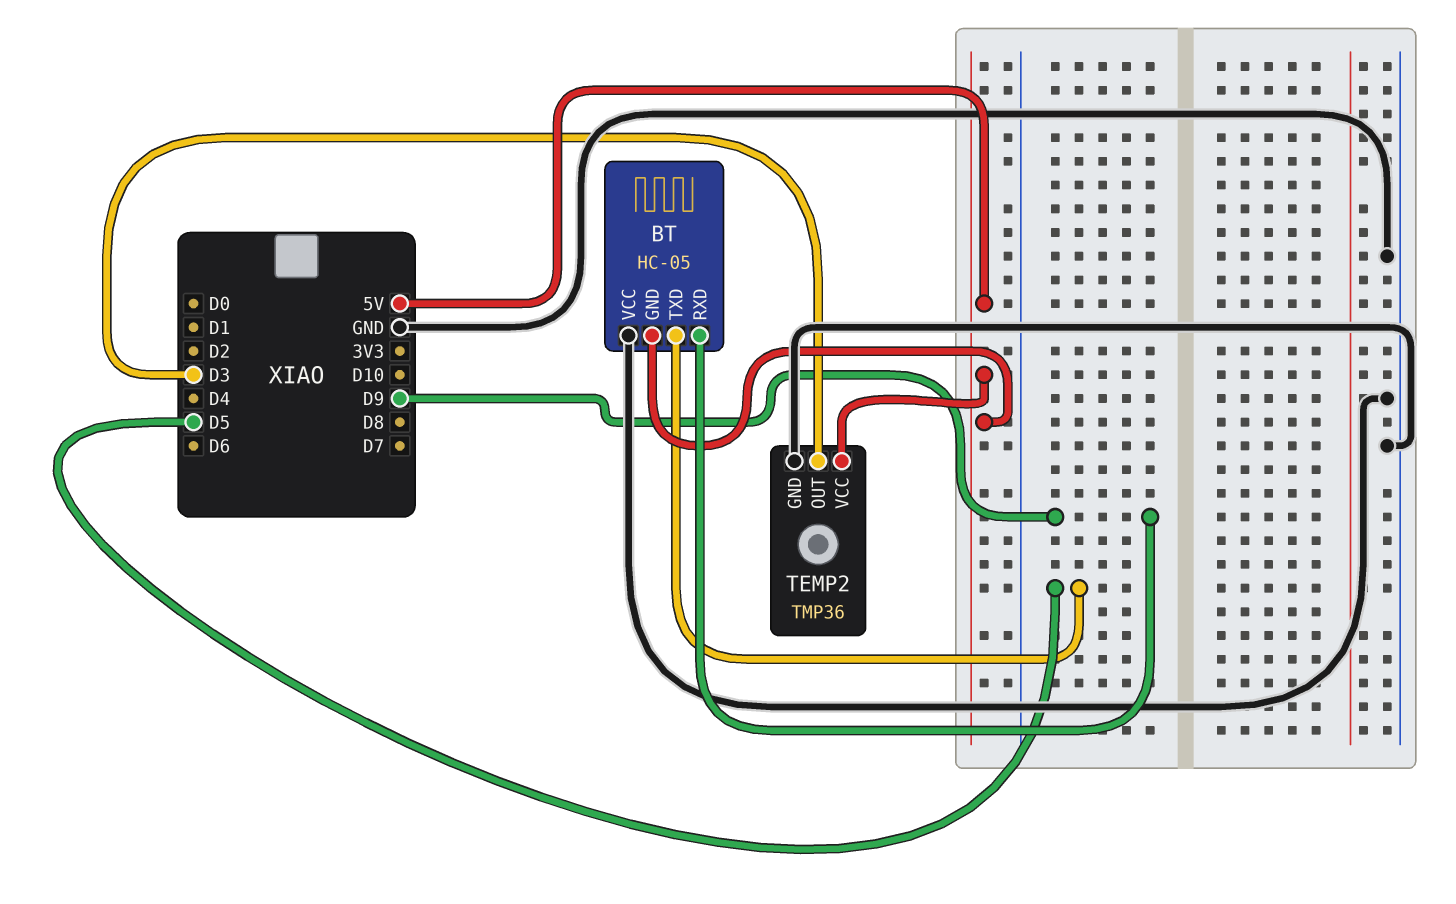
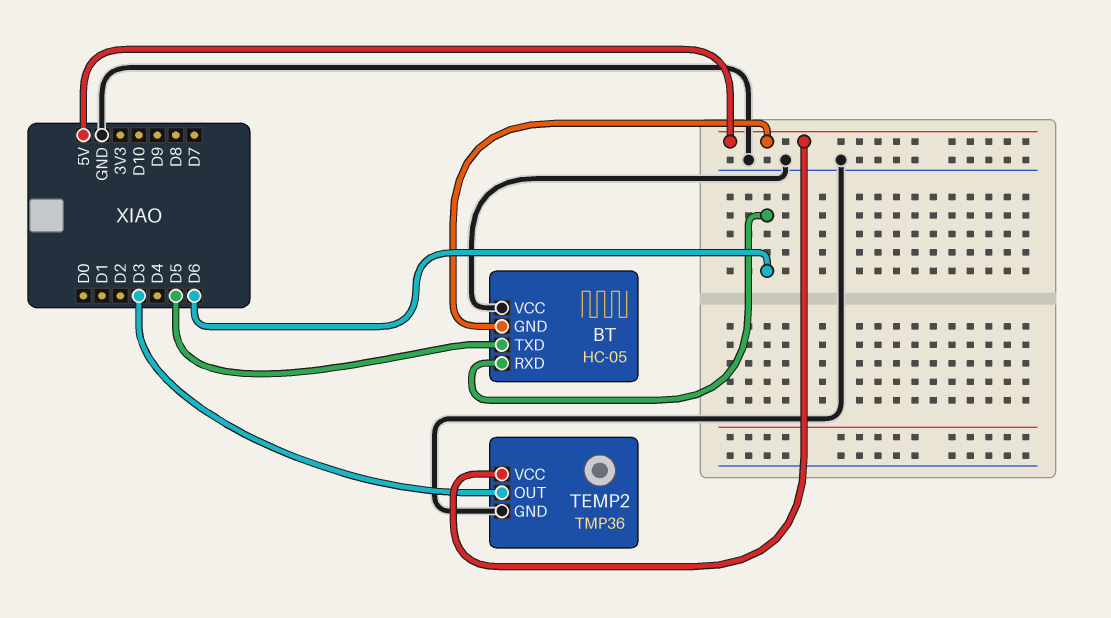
BT pin RXD: D9 -> D6

